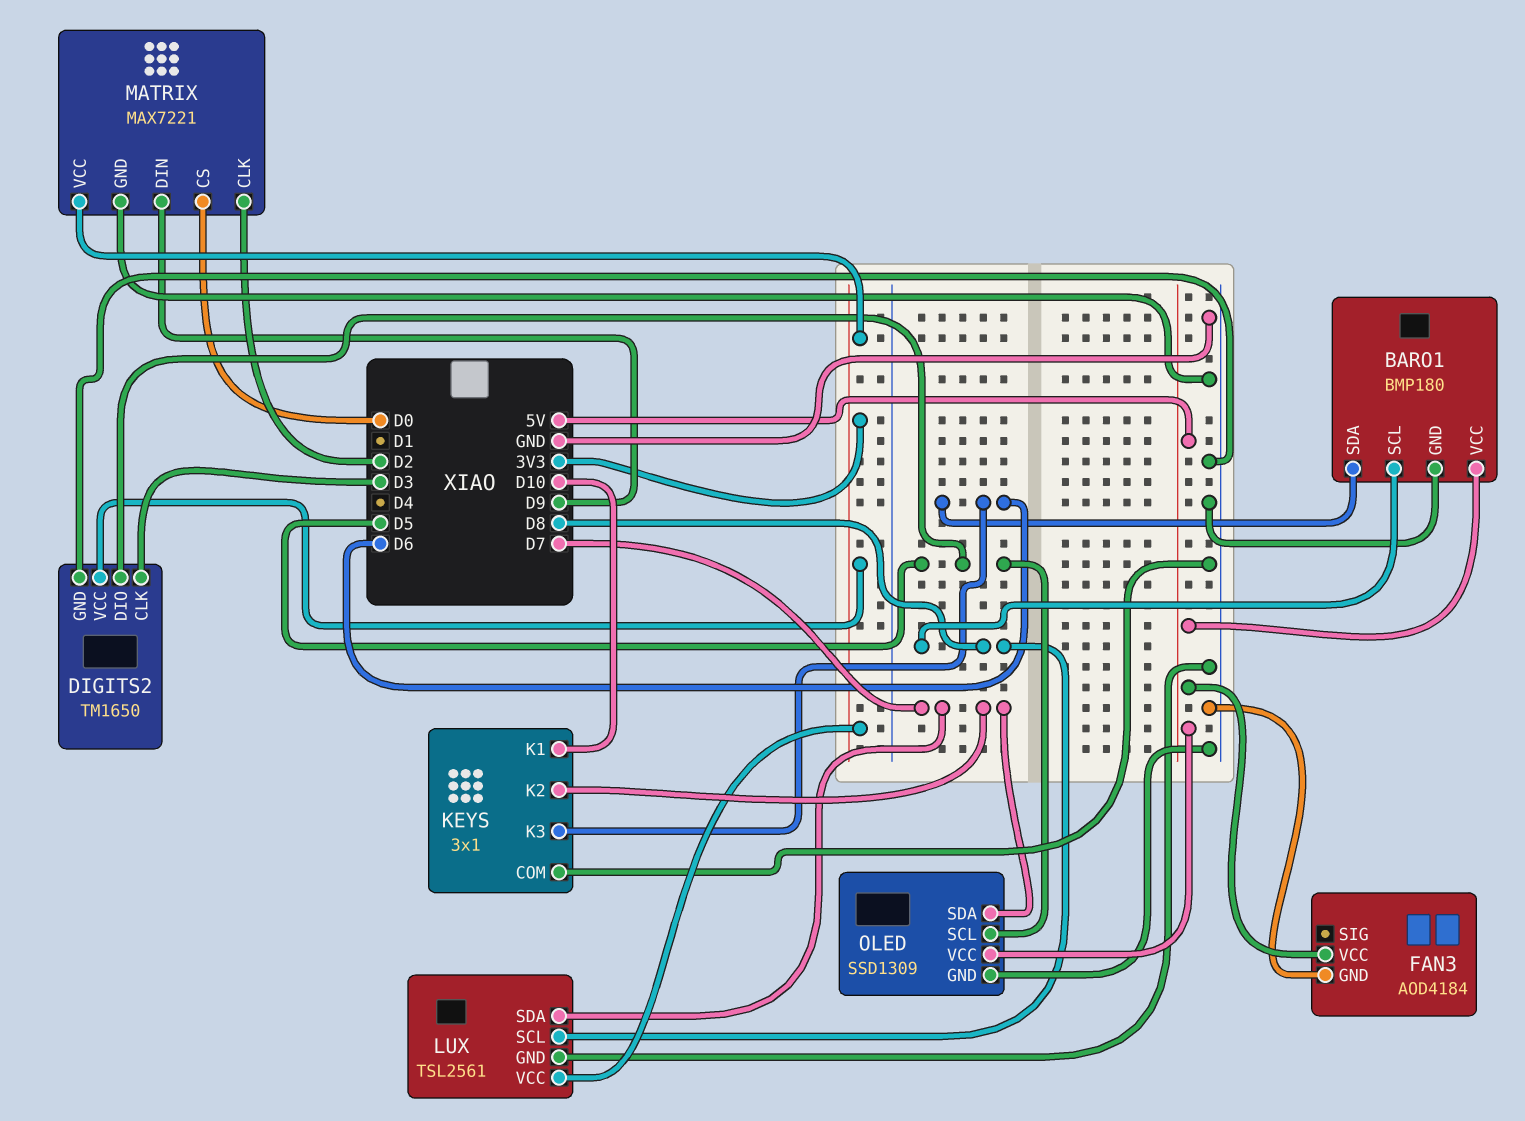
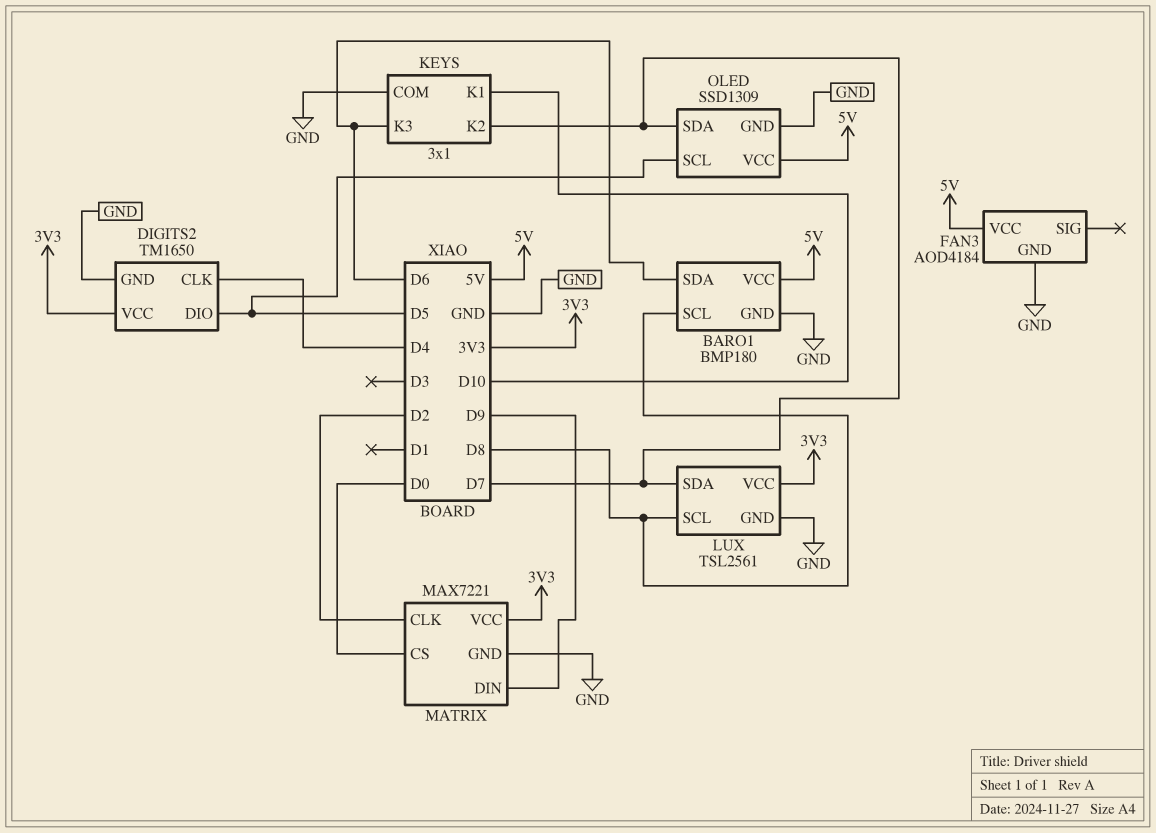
DIGITS2 pin CLK: D3 -> D4

